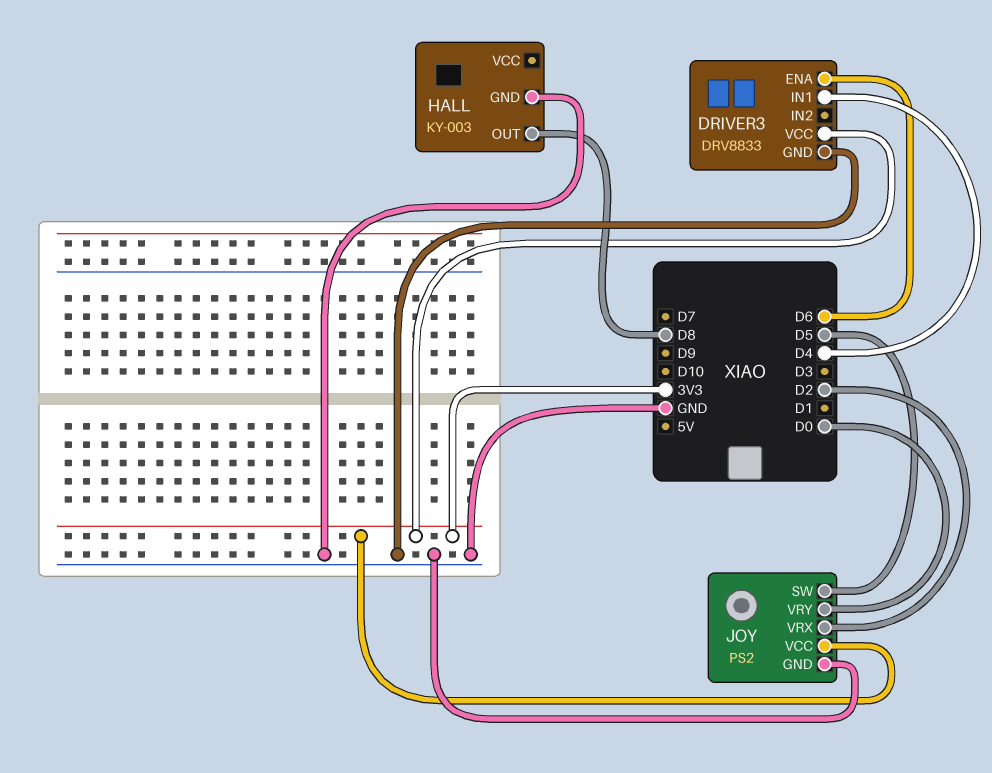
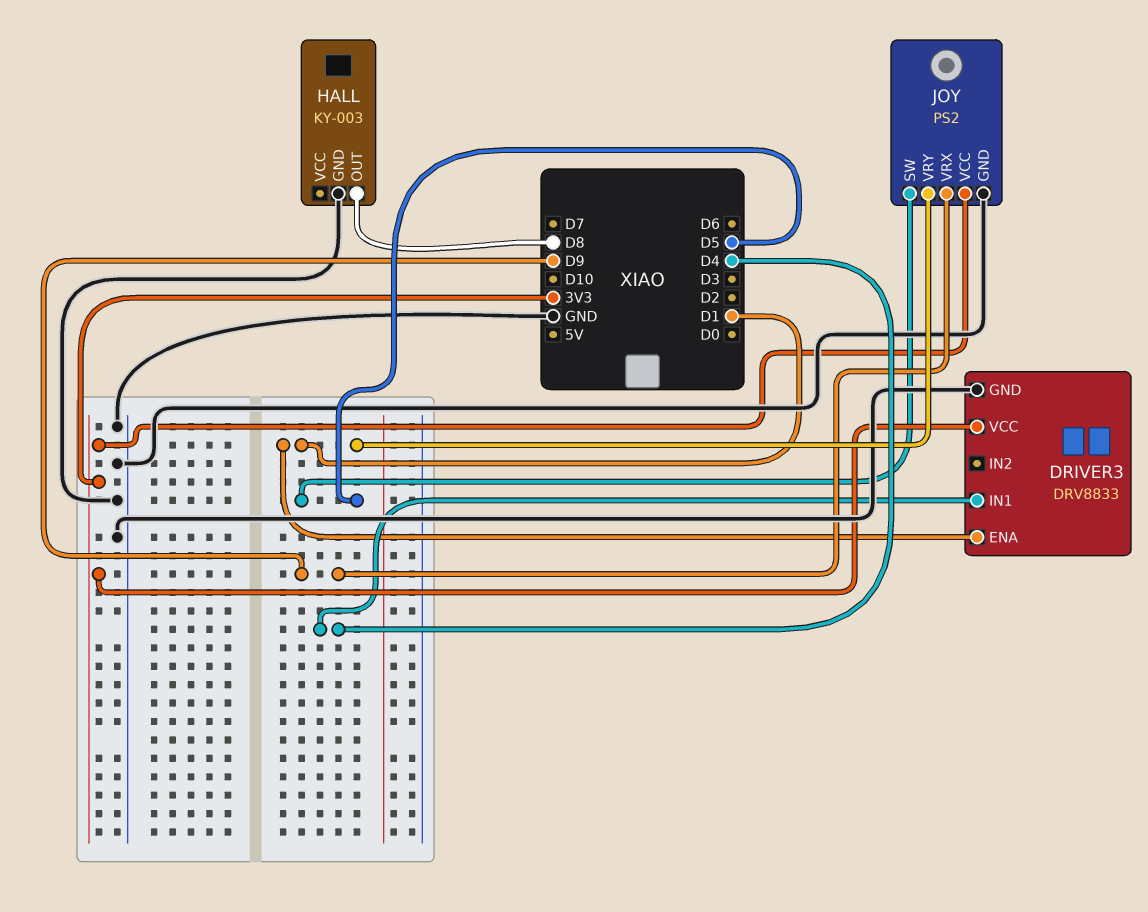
DRIVER3 pin ENA: D6 -> D1
JOY pin VRX: D2 -> D9
JOY pin VRY: D0 -> D1

